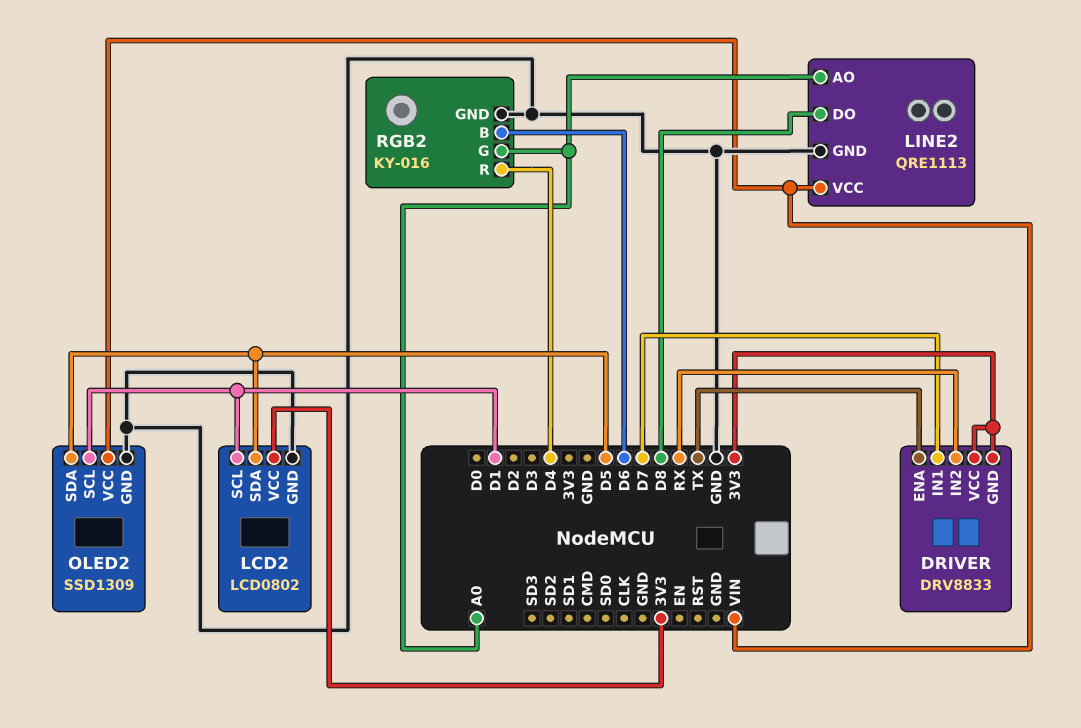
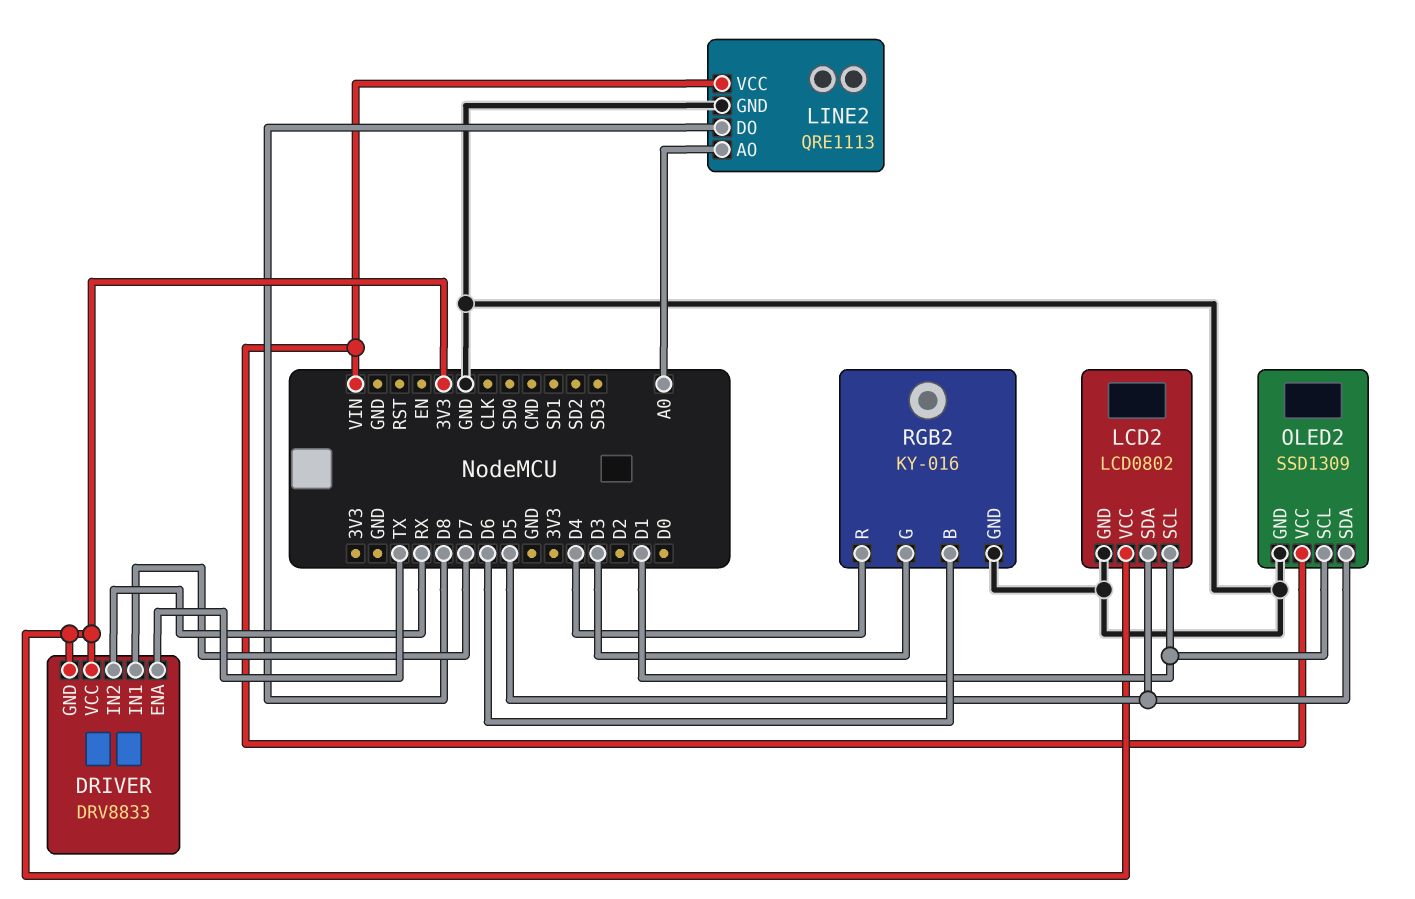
RGB2 pin G: A0 -> D3

